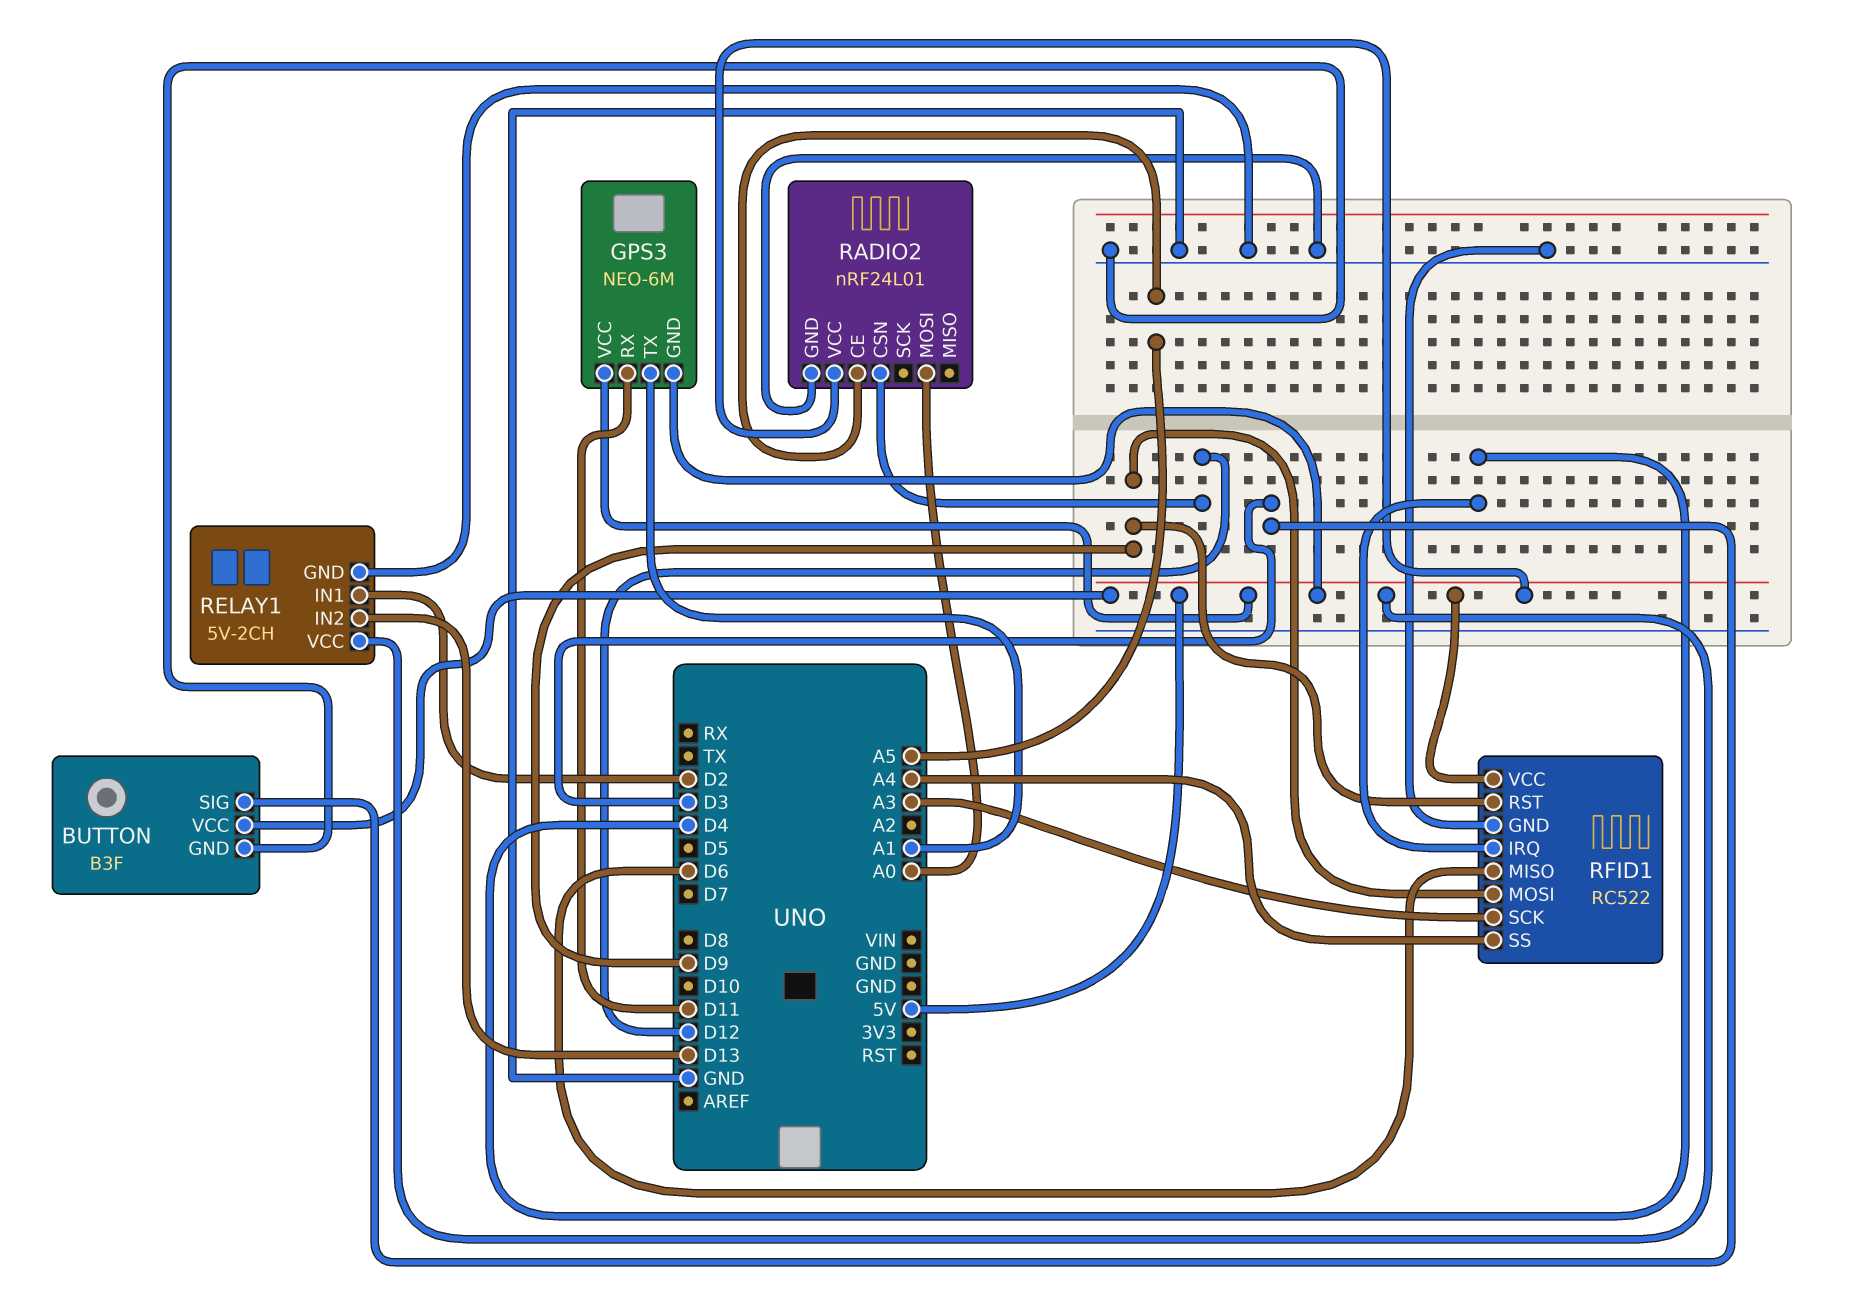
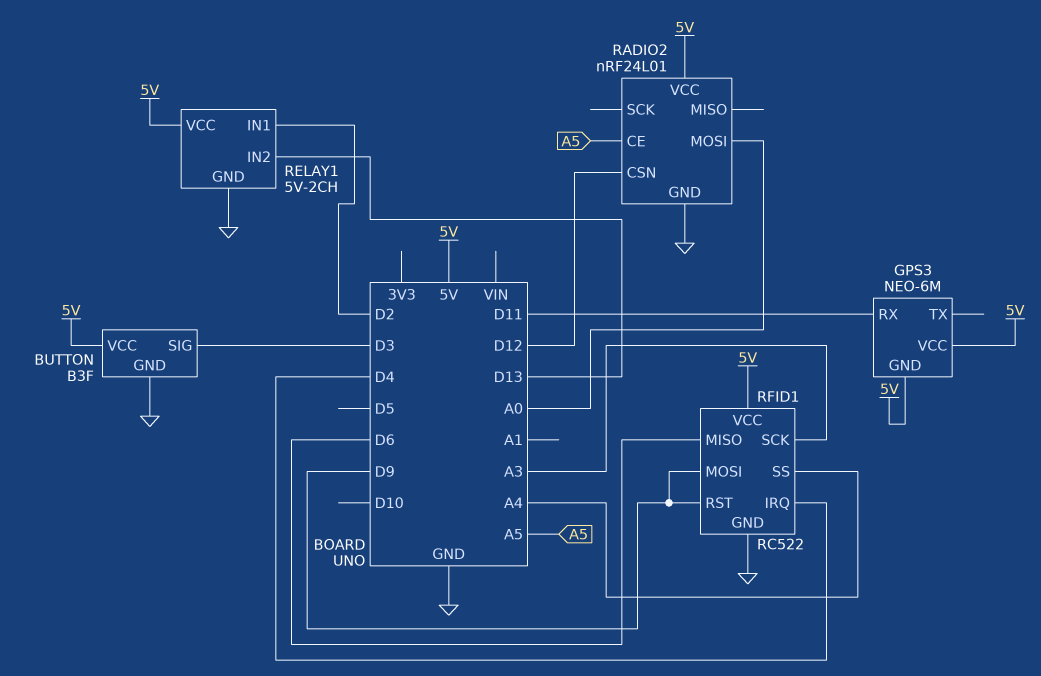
GPS3 pin TX: A1 -> none

